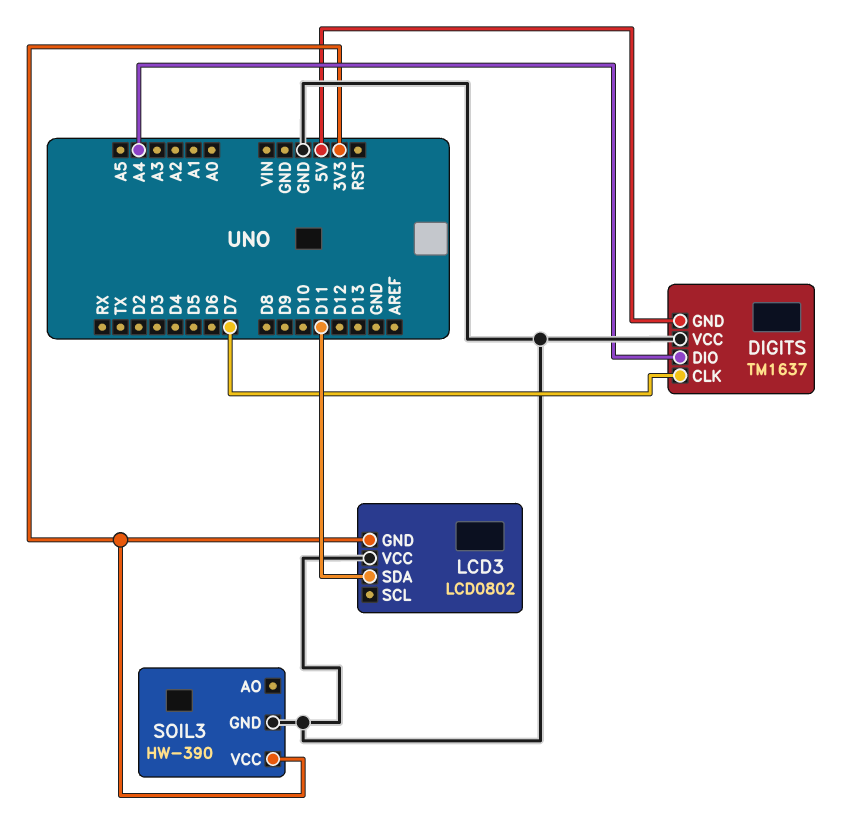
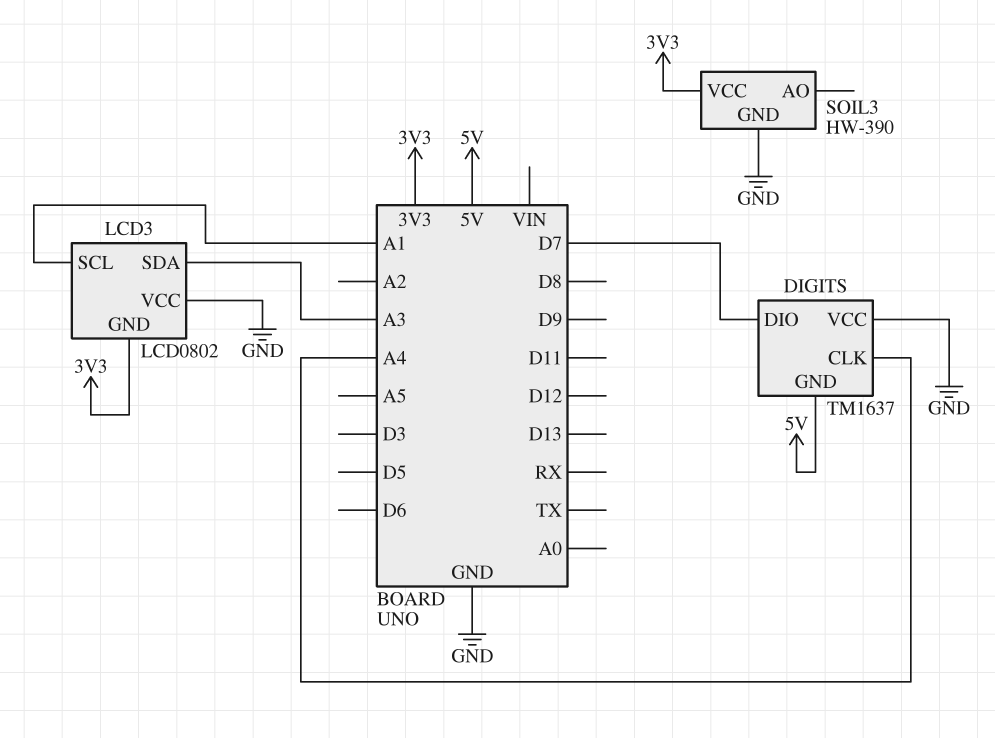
DIGITS pin CLK: D7 -> A4
DIGITS pin DIO: A4 -> D7
LCD3 pin SCL: none -> A1
LCD3 pin SDA: D11 -> A3

